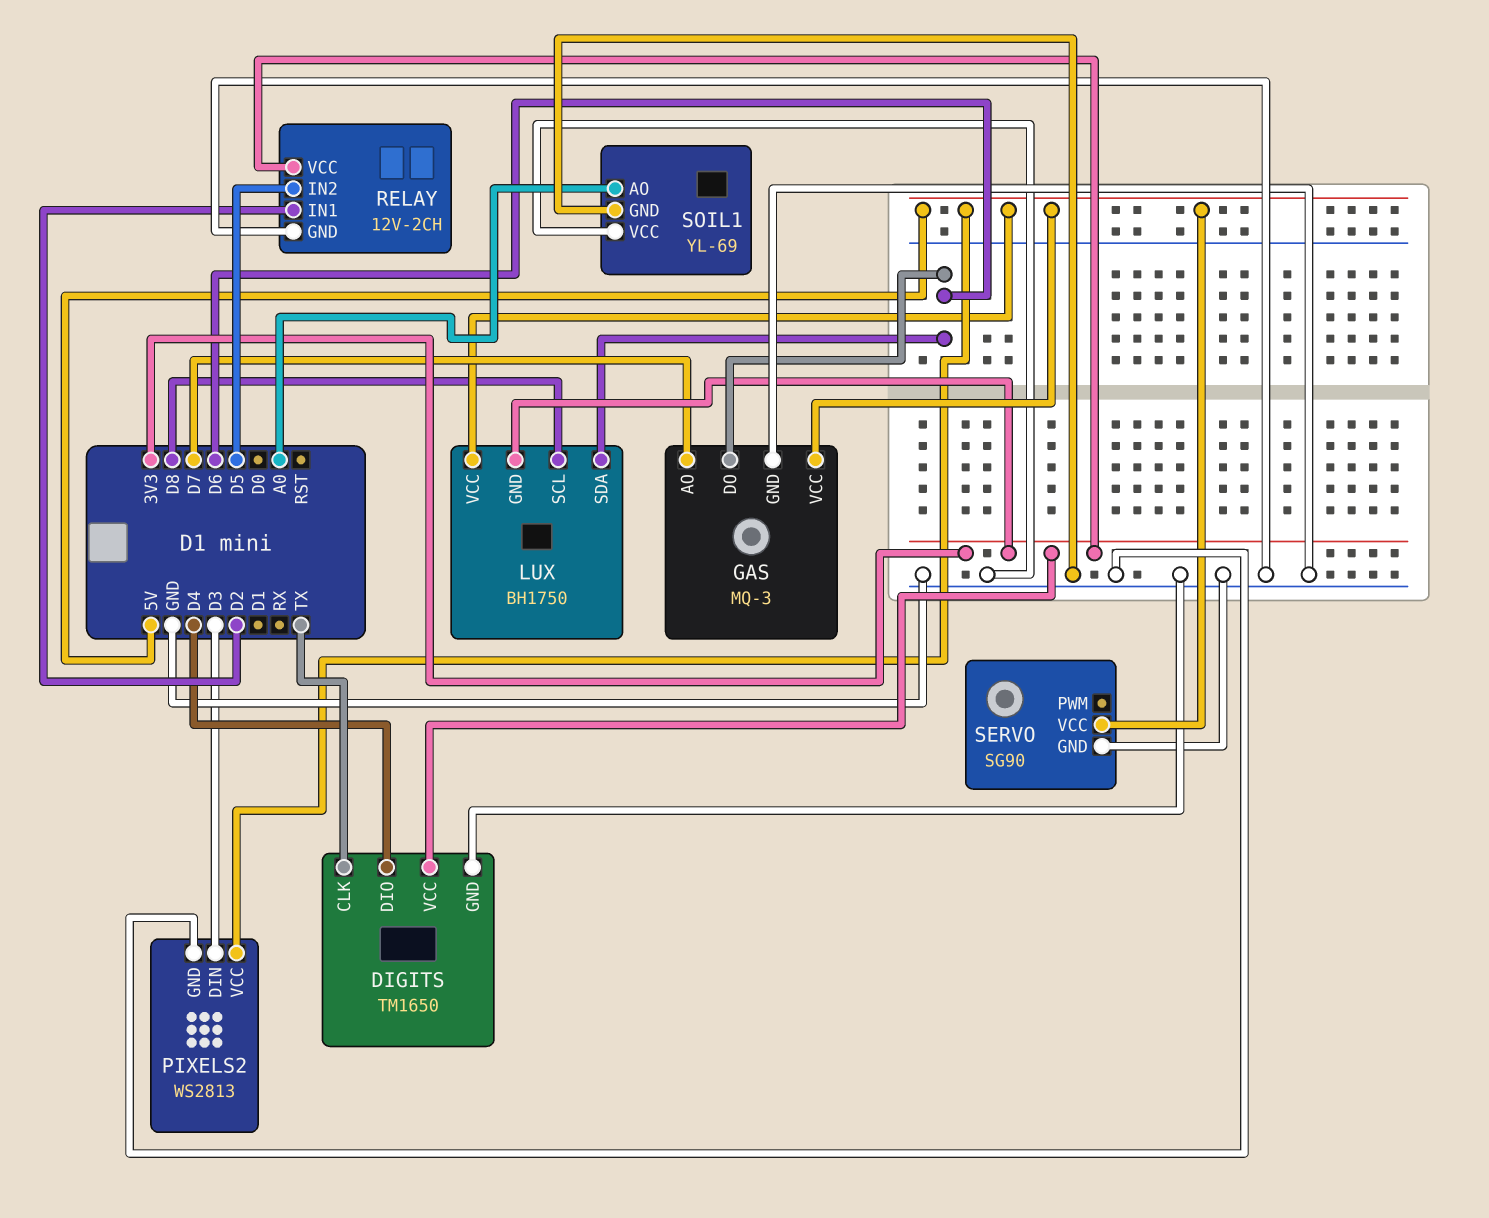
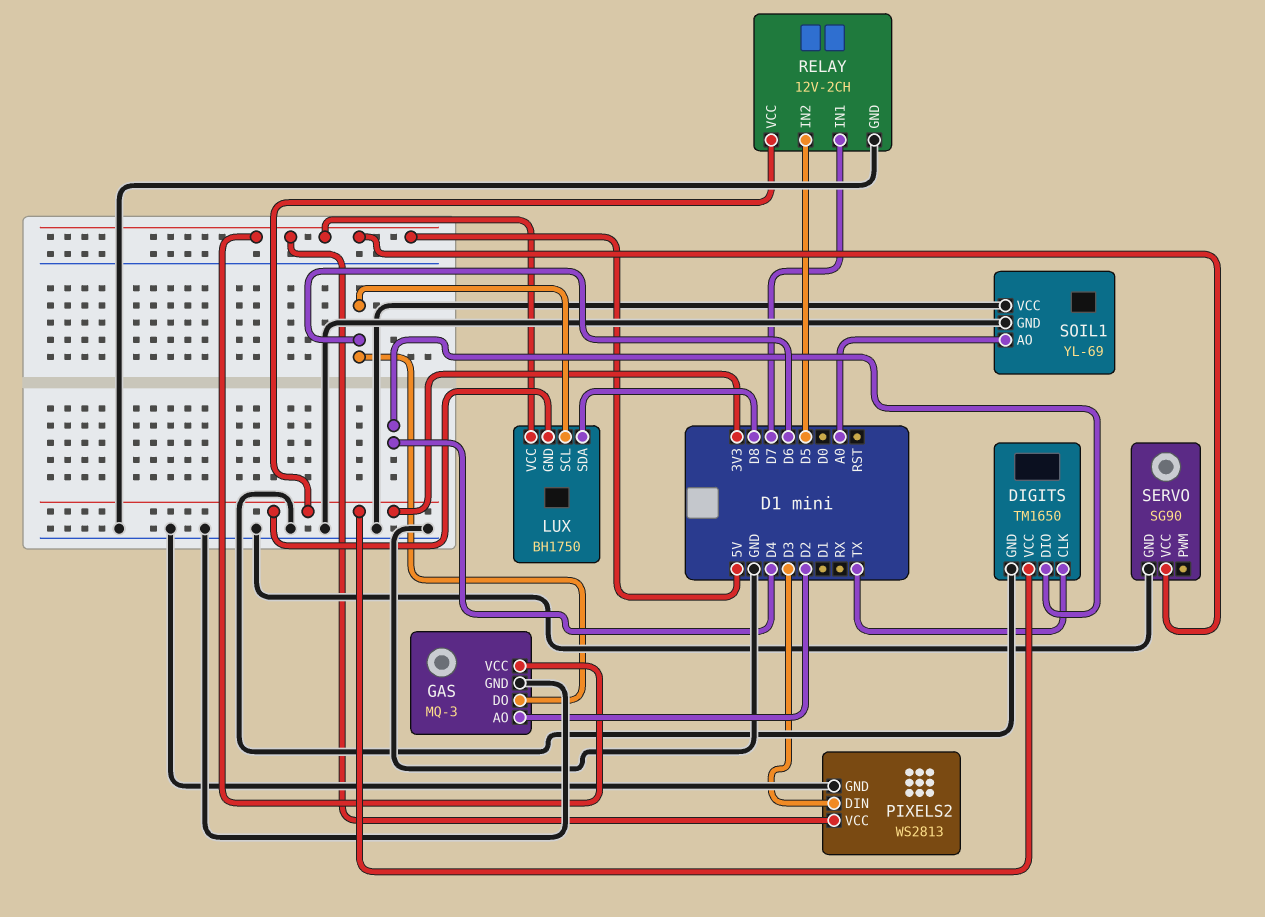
GAS pin AO: D7 -> D2
LUX pin SCL: D8 -> D6
LUX pin SDA: D6 -> D8
RELAY pin IN1: D2 -> D7

